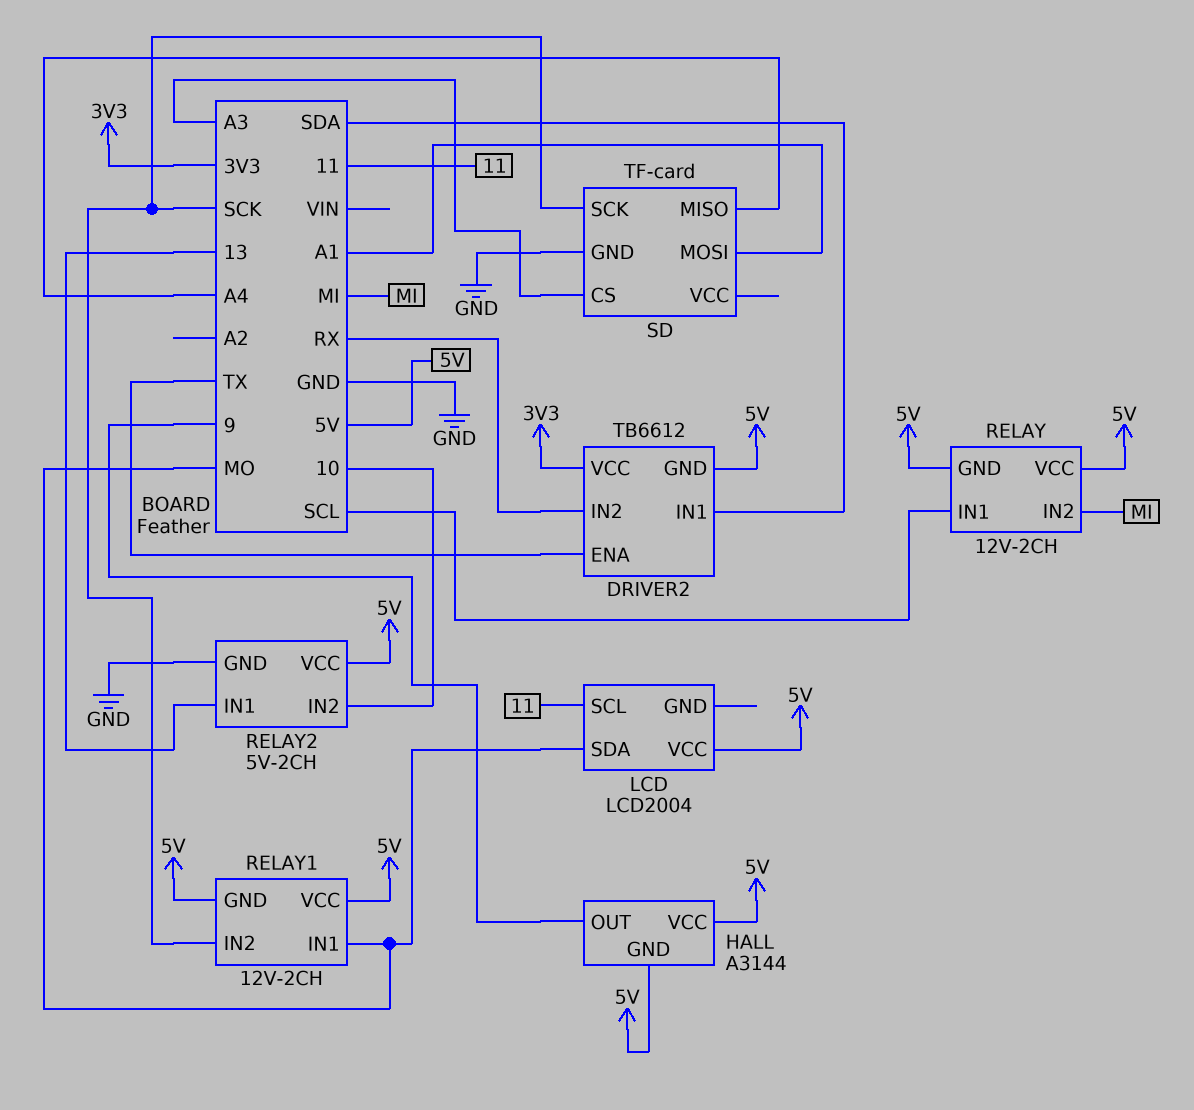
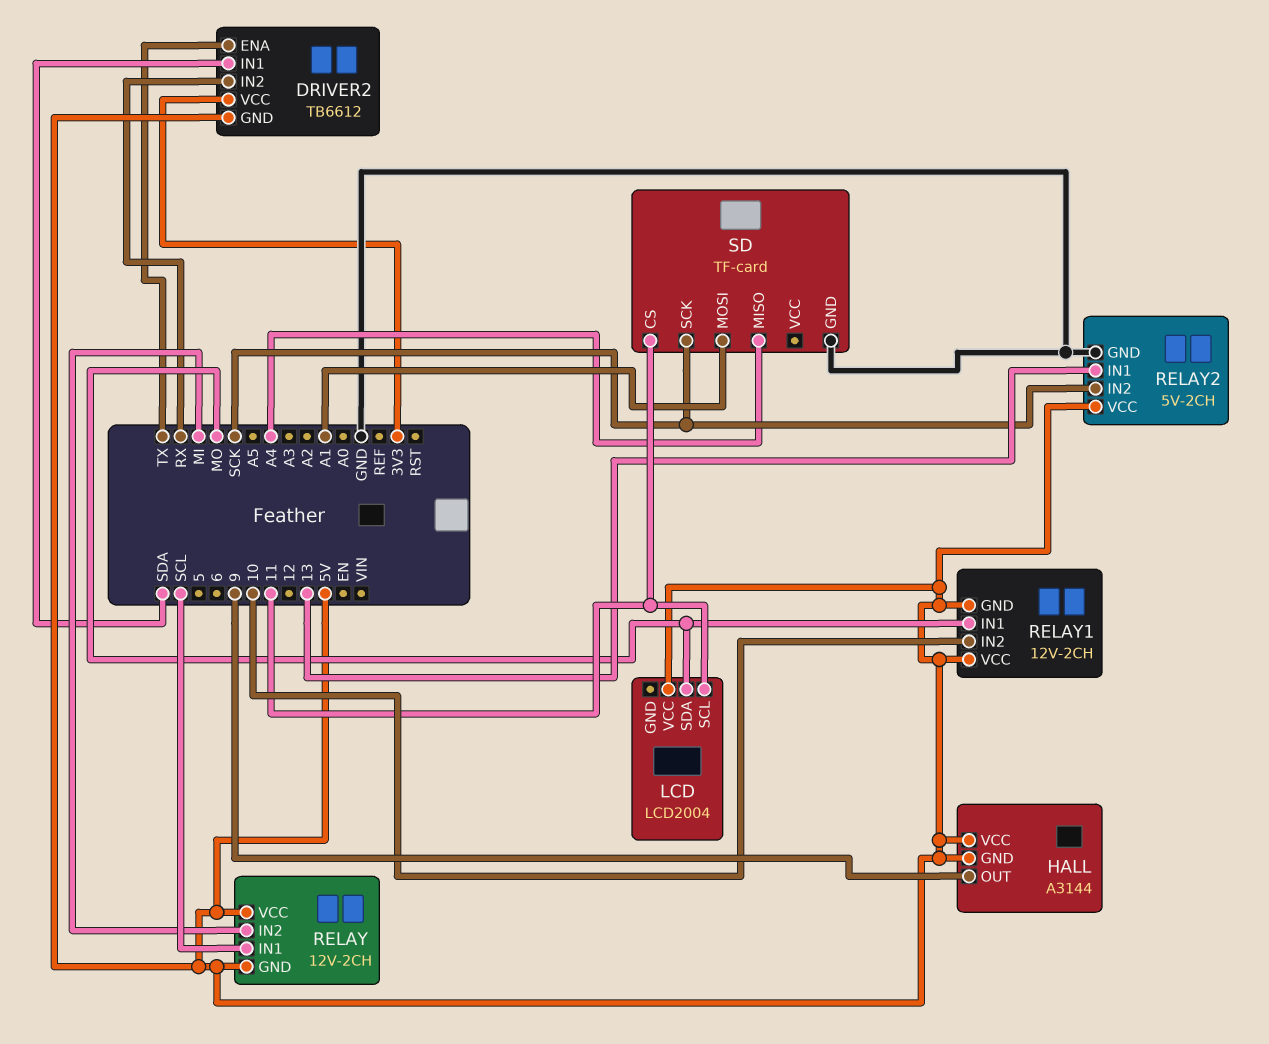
RELAY1 pin IN2: SCK -> 10
RELAY2 pin IN2: 10 -> SCK
SD pin CS: A3 -> 11

